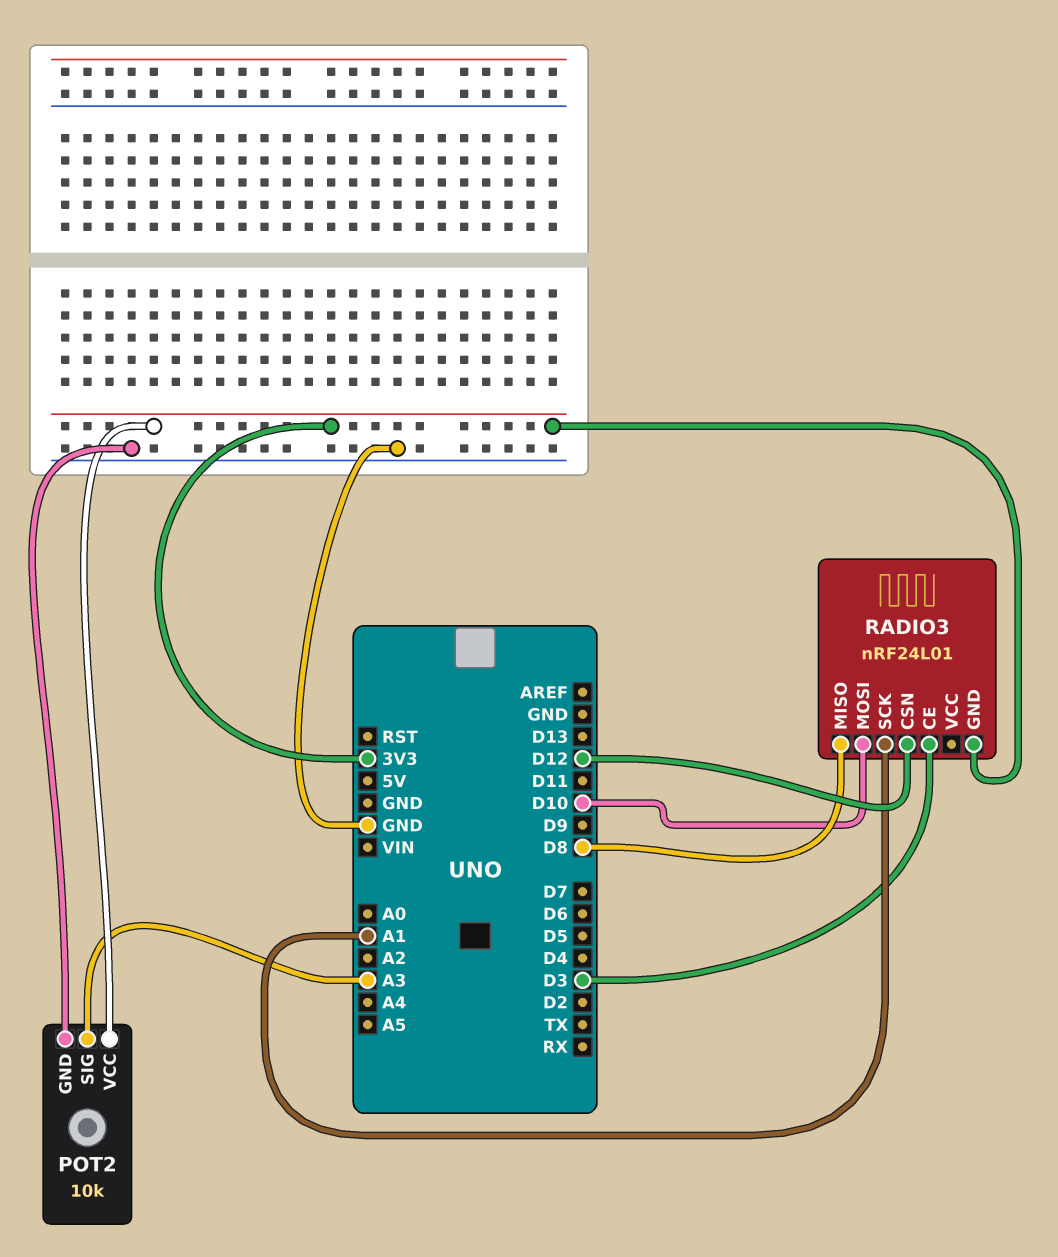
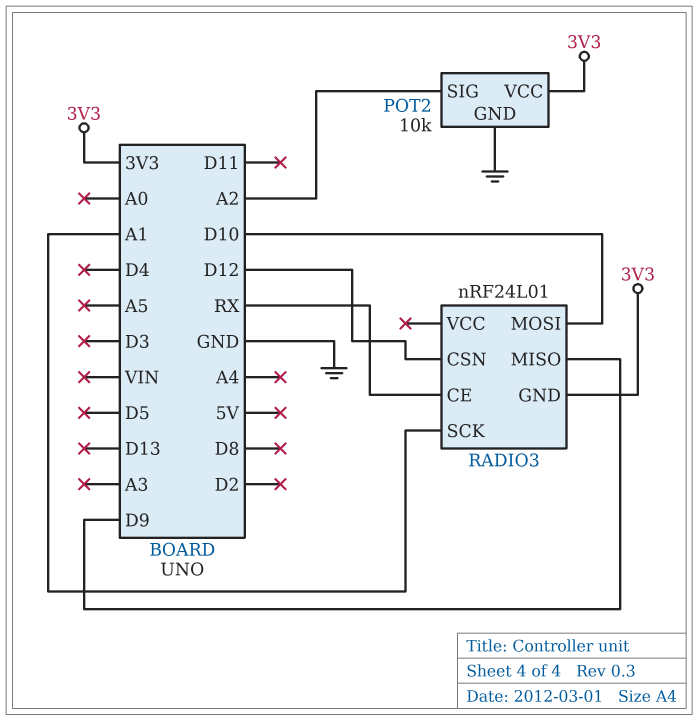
POT2 pin SIG: A3 -> A2
RADIO3 pin CE: D3 -> RX
RADIO3 pin MISO: D8 -> D9

